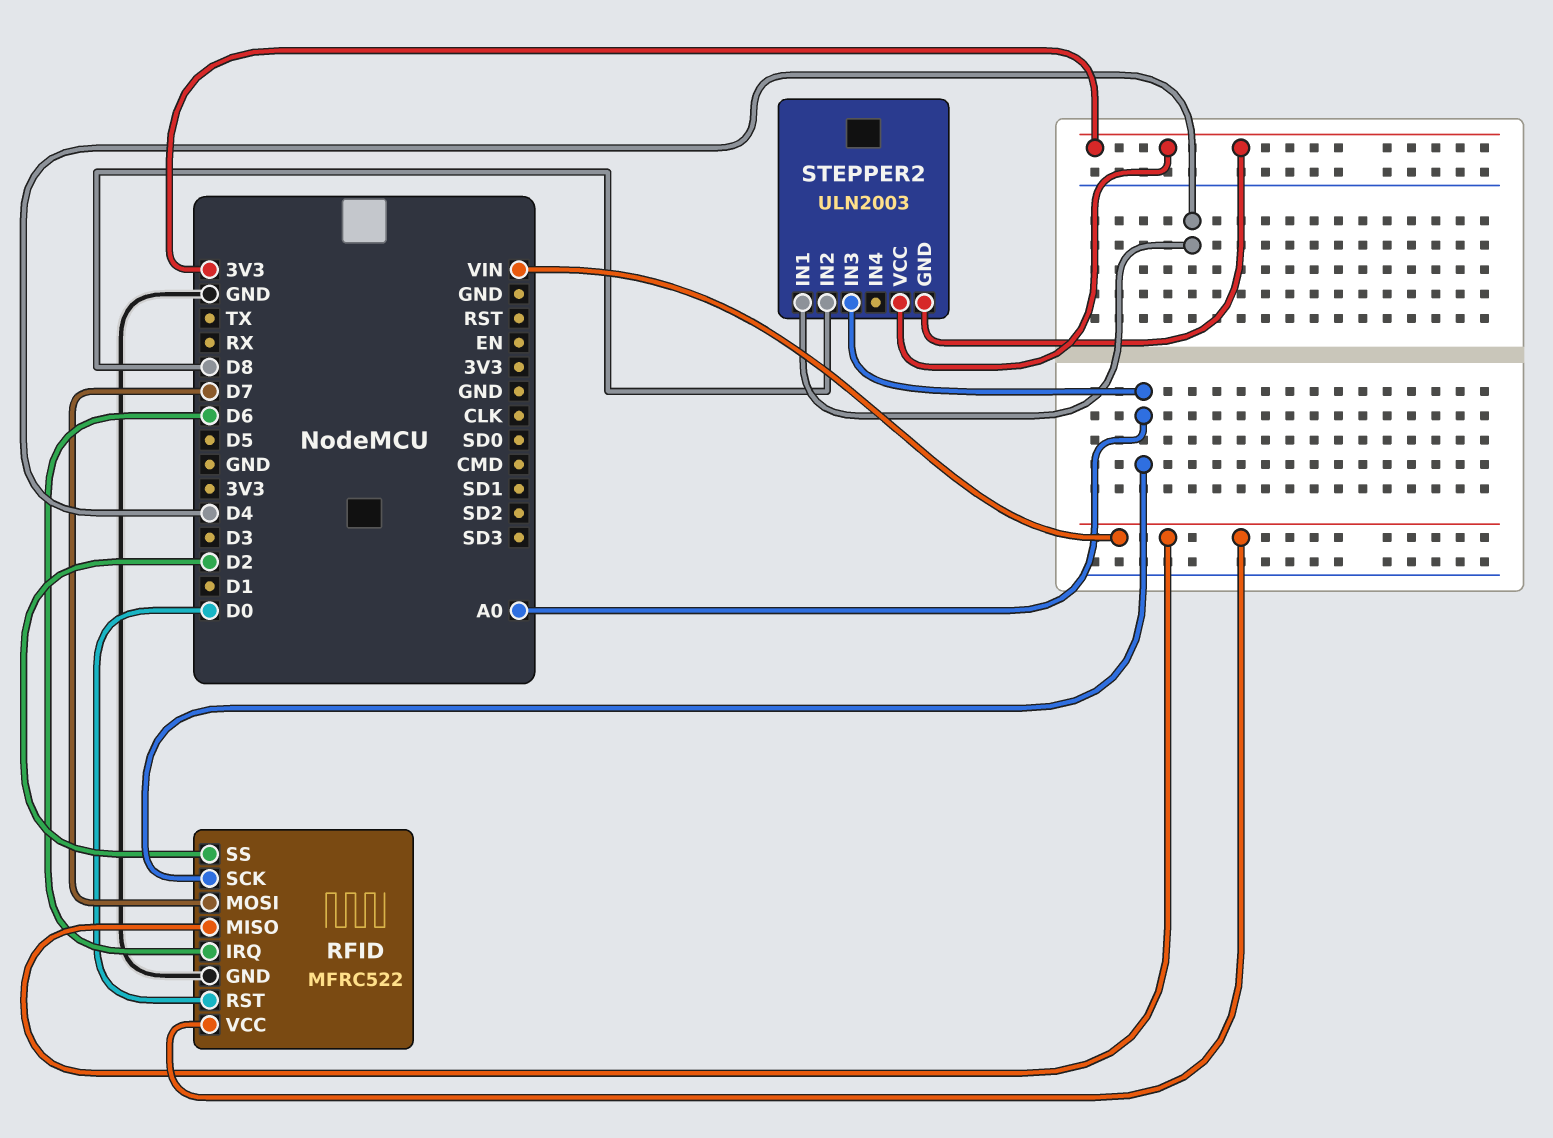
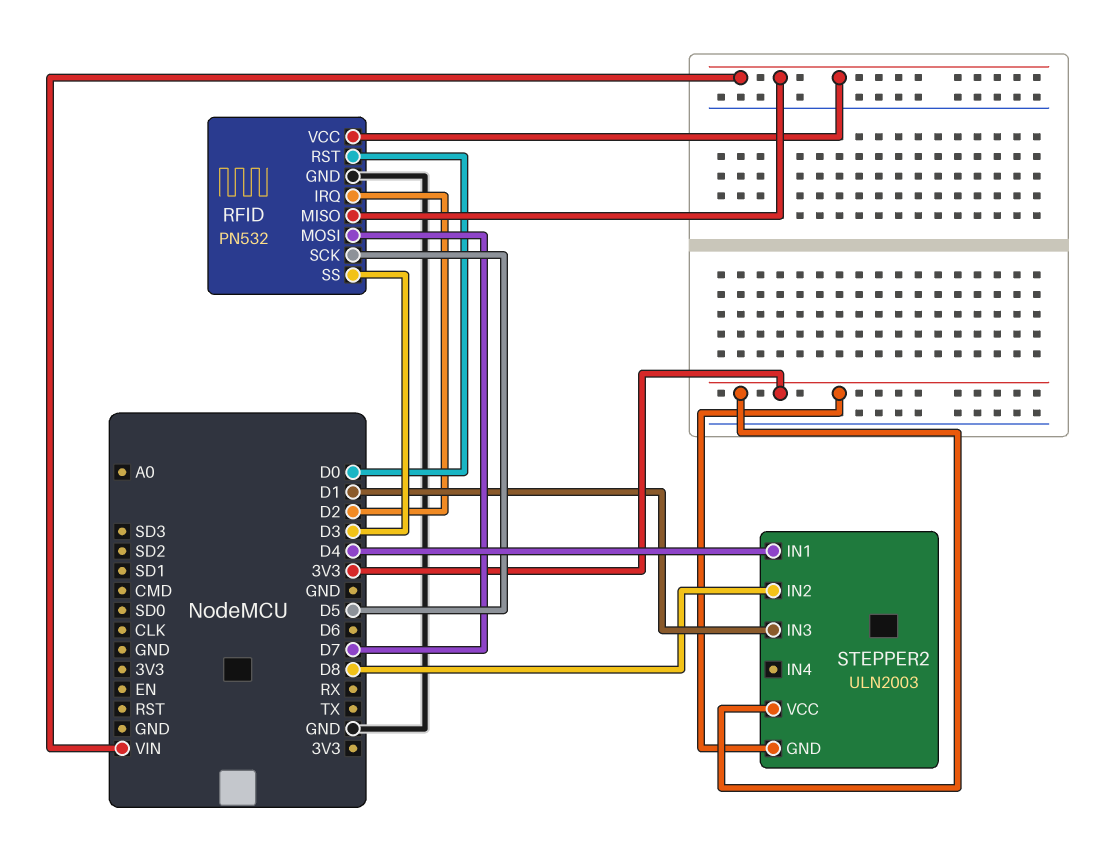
RFID: MFRC522 -> PN532
RFID pin IRQ: D6 -> D2
RFID pin SCK: A0 -> D5
RFID pin SS: D2 -> D3
STEPPER2 pin IN3: A0 -> D1

